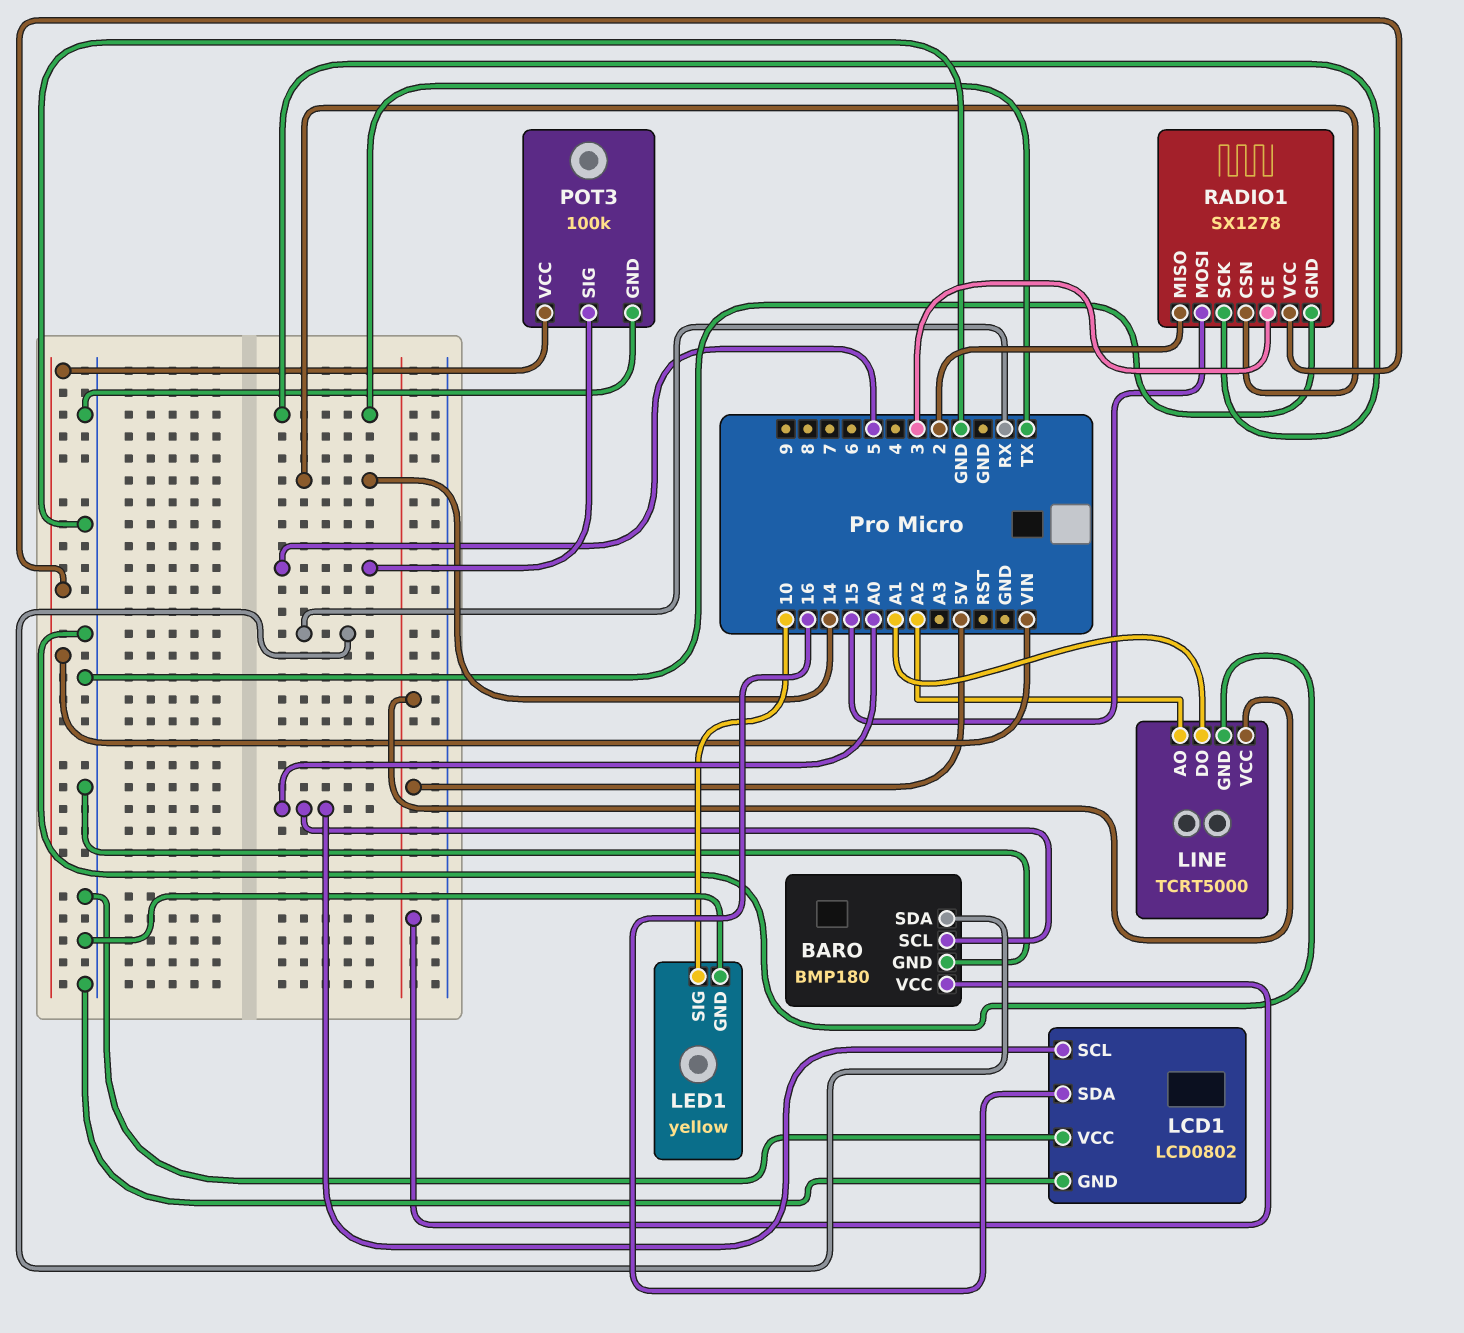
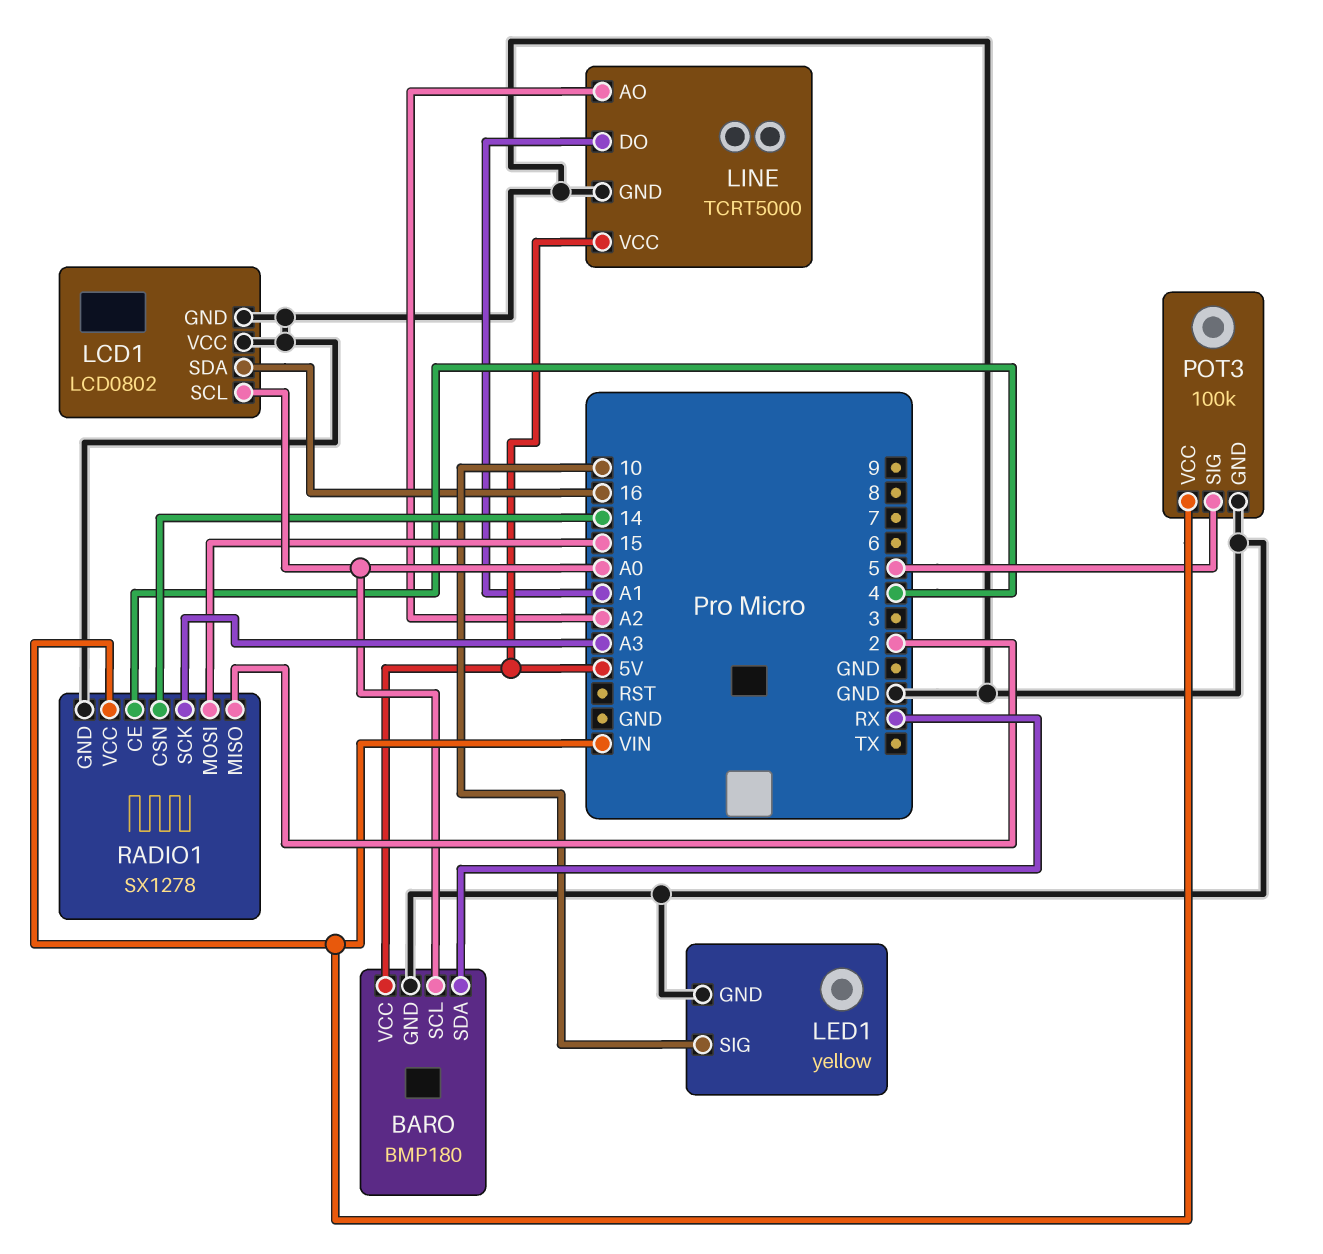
RADIO1 pin CE: 3 -> 4
RADIO1 pin SCK: TX -> A3

